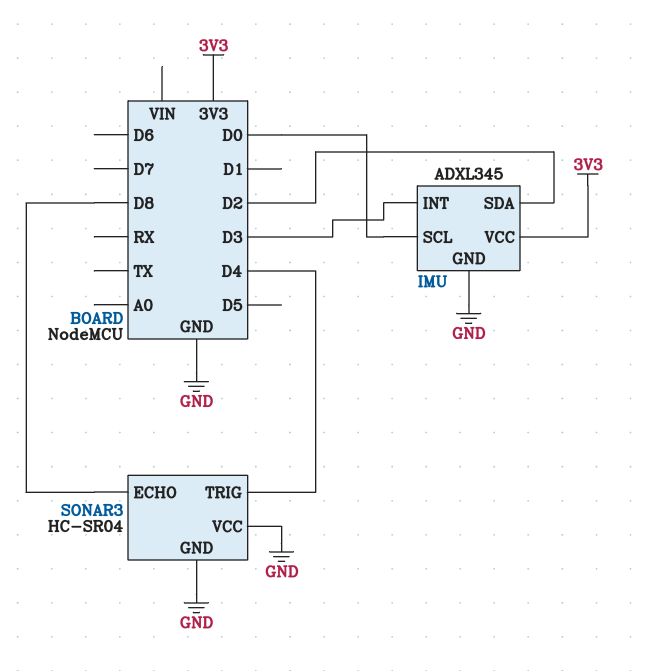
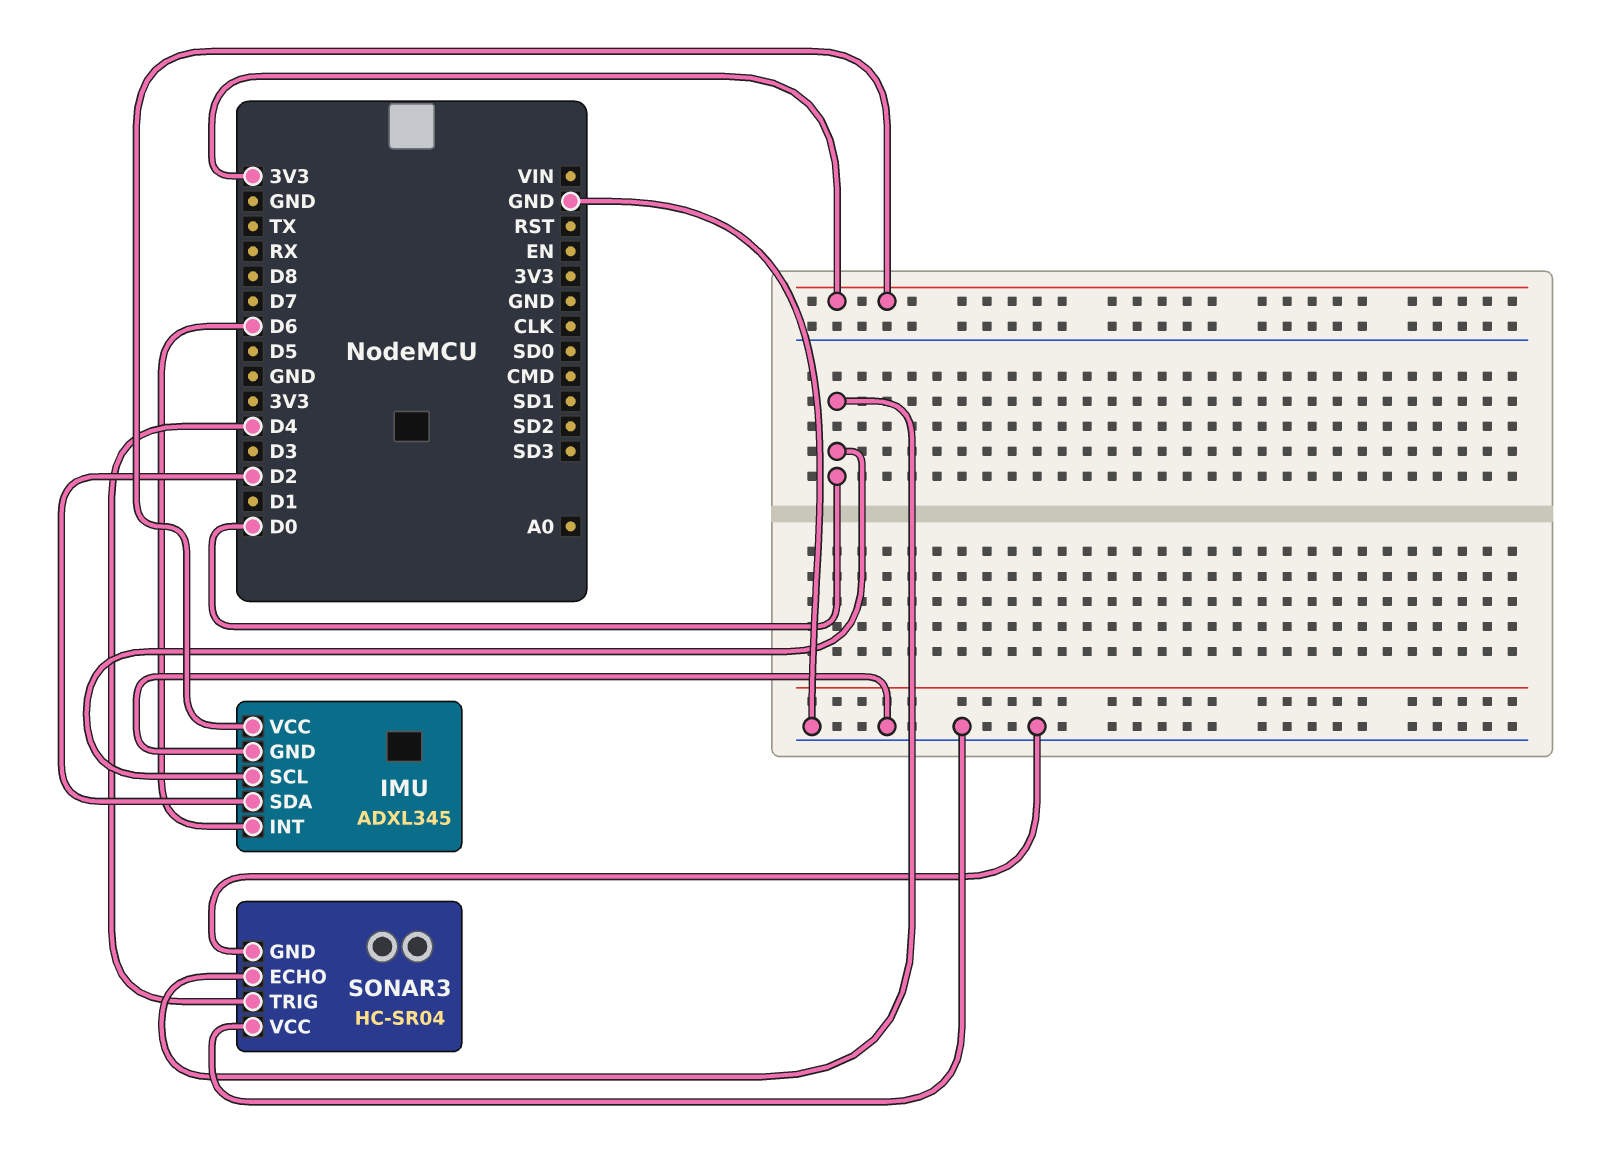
IMU pin INT: D3 -> D6
SONAR3 pin ECHO: D8 -> D0

